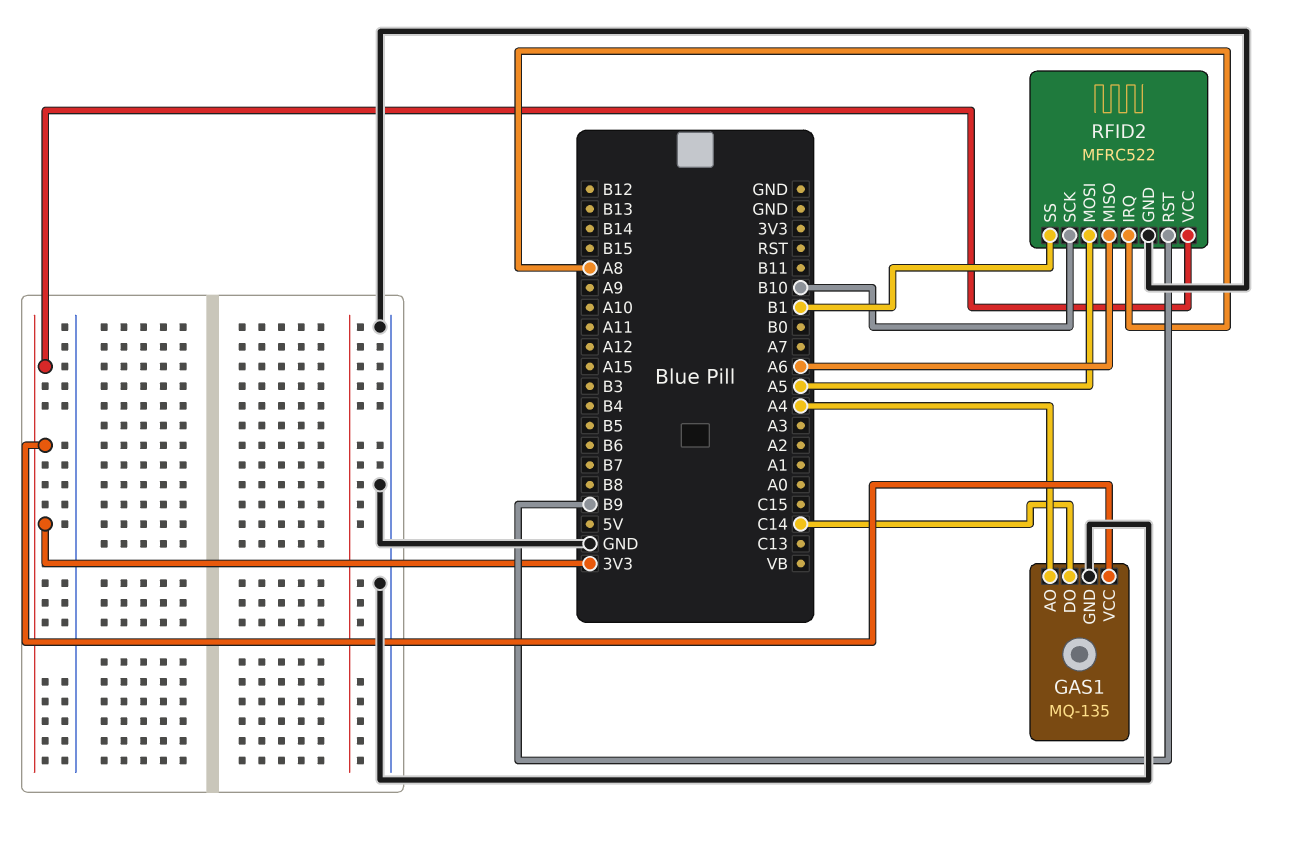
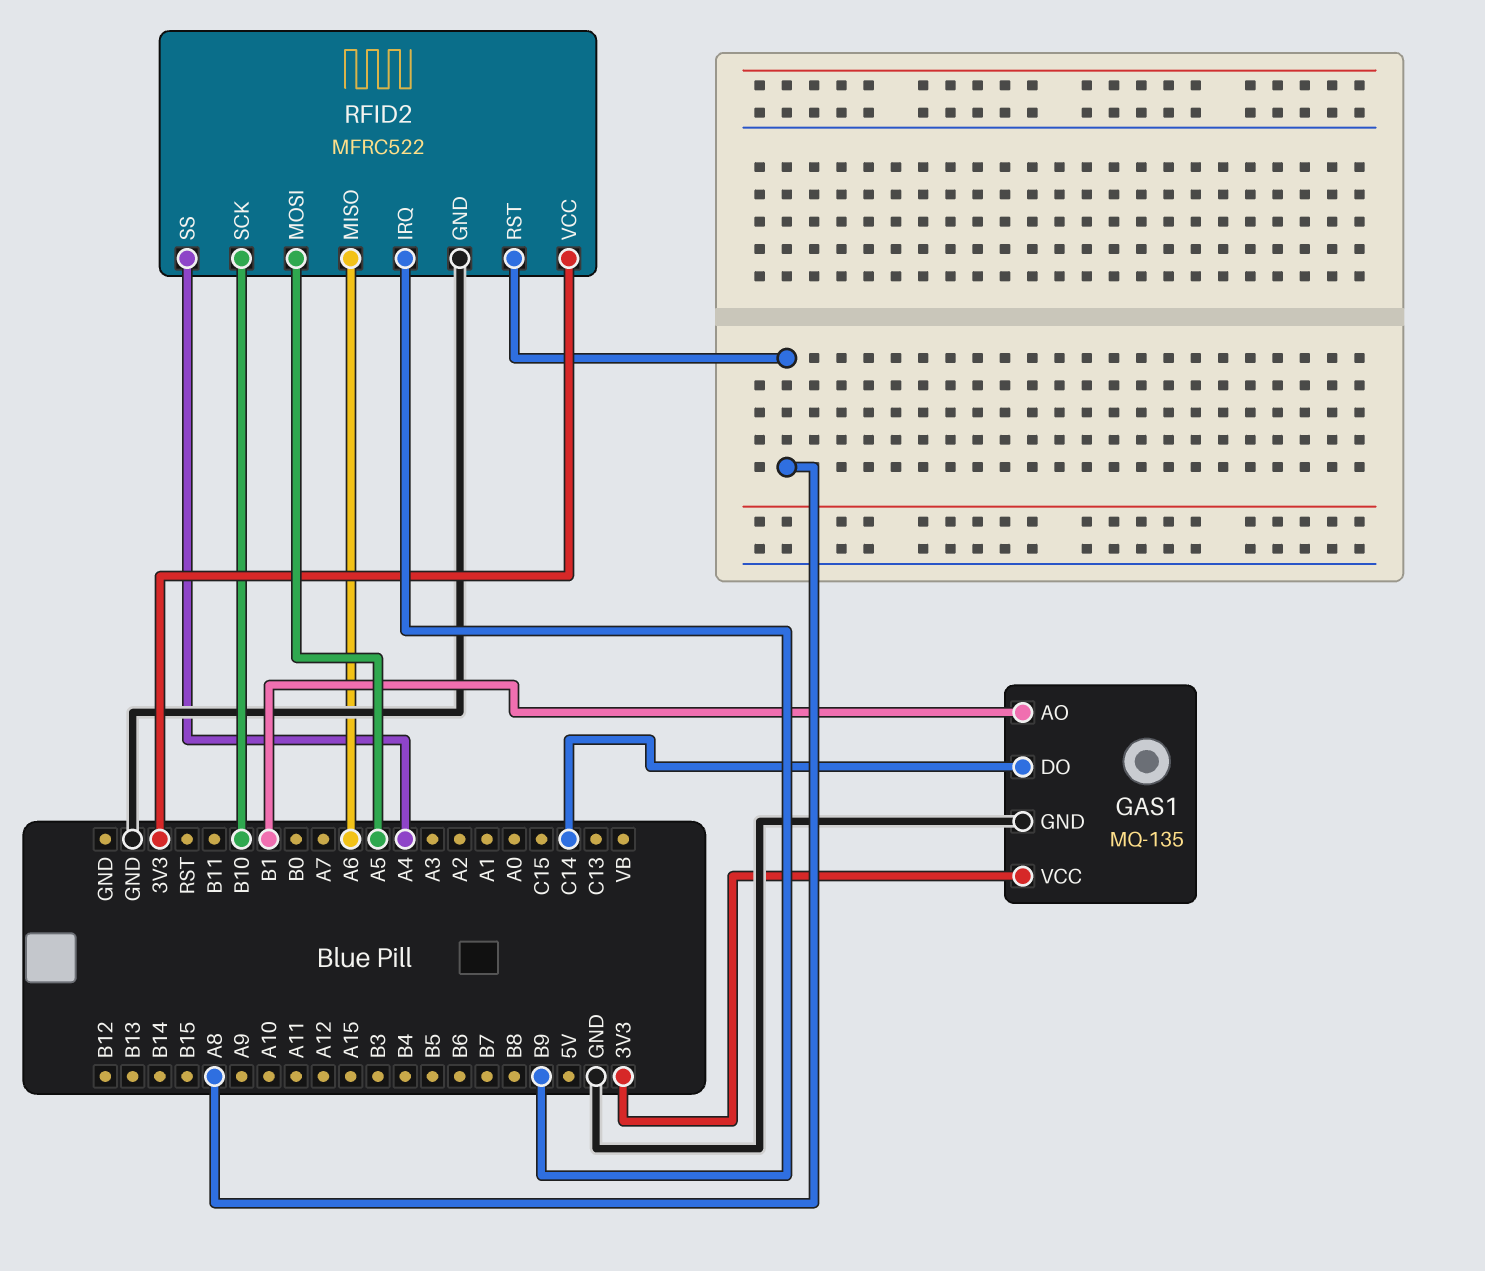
GAS1 pin AO: A4 -> B1
RFID2 pin IRQ: A8 -> B9
RFID2 pin RST: B9 -> A8
RFID2 pin SS: B1 -> A4

